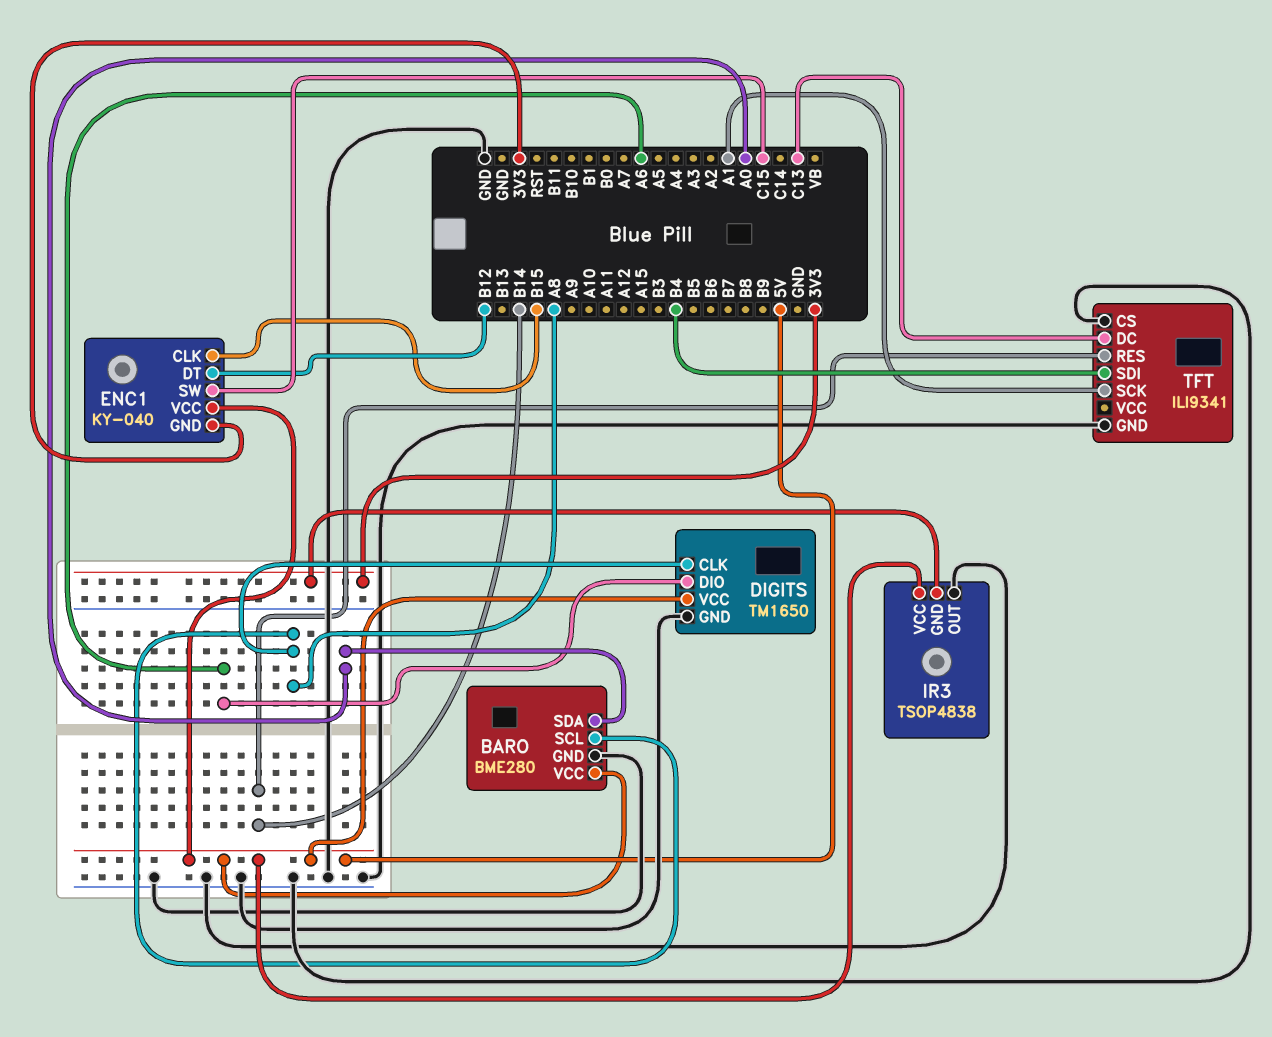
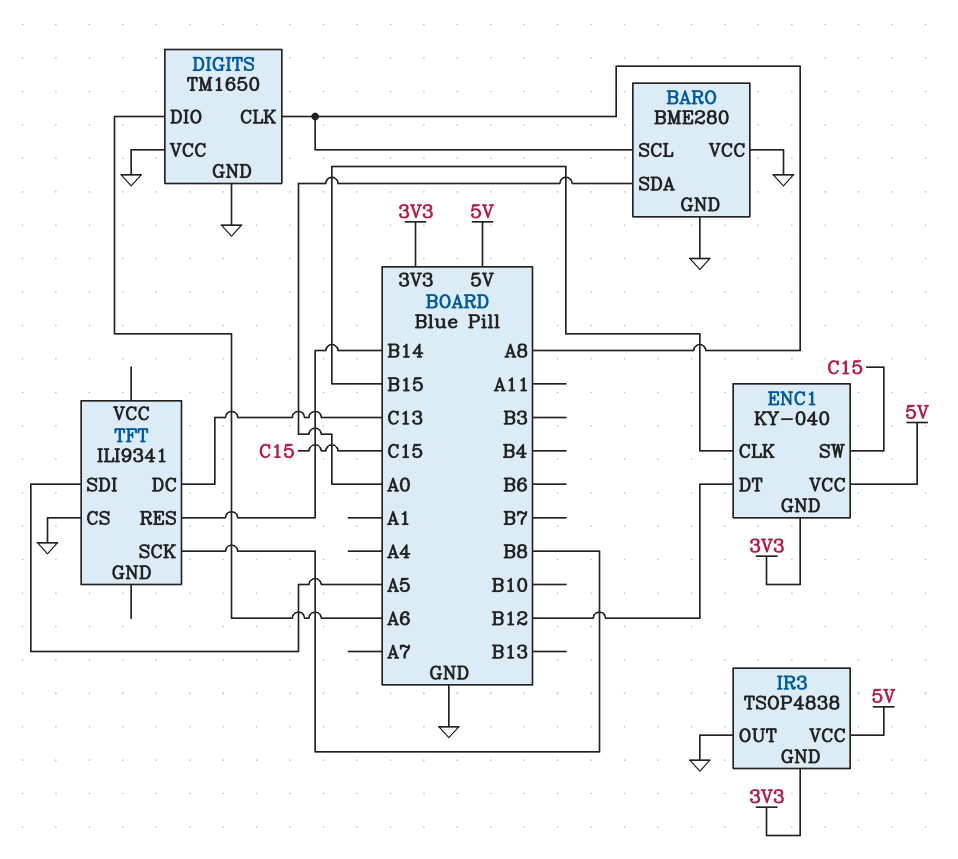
BARO pin VCC: 5V -> GND
DIGITS pin VCC: 5V -> GND
TFT pin GND: GND -> none
TFT pin SCK: A1 -> B8
TFT pin SDI: B4 -> A5

